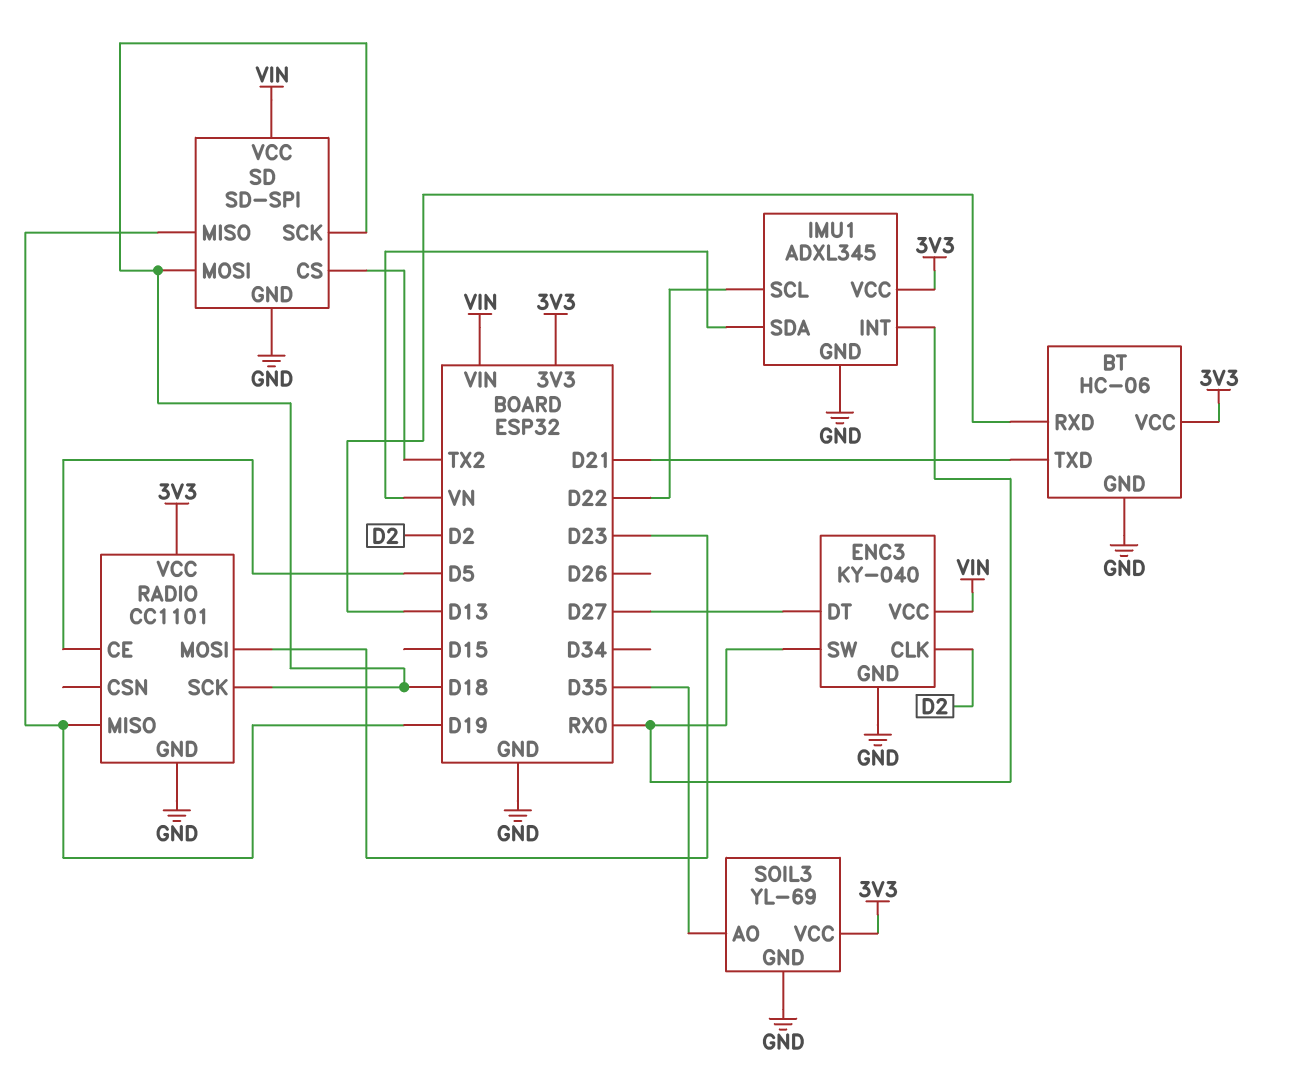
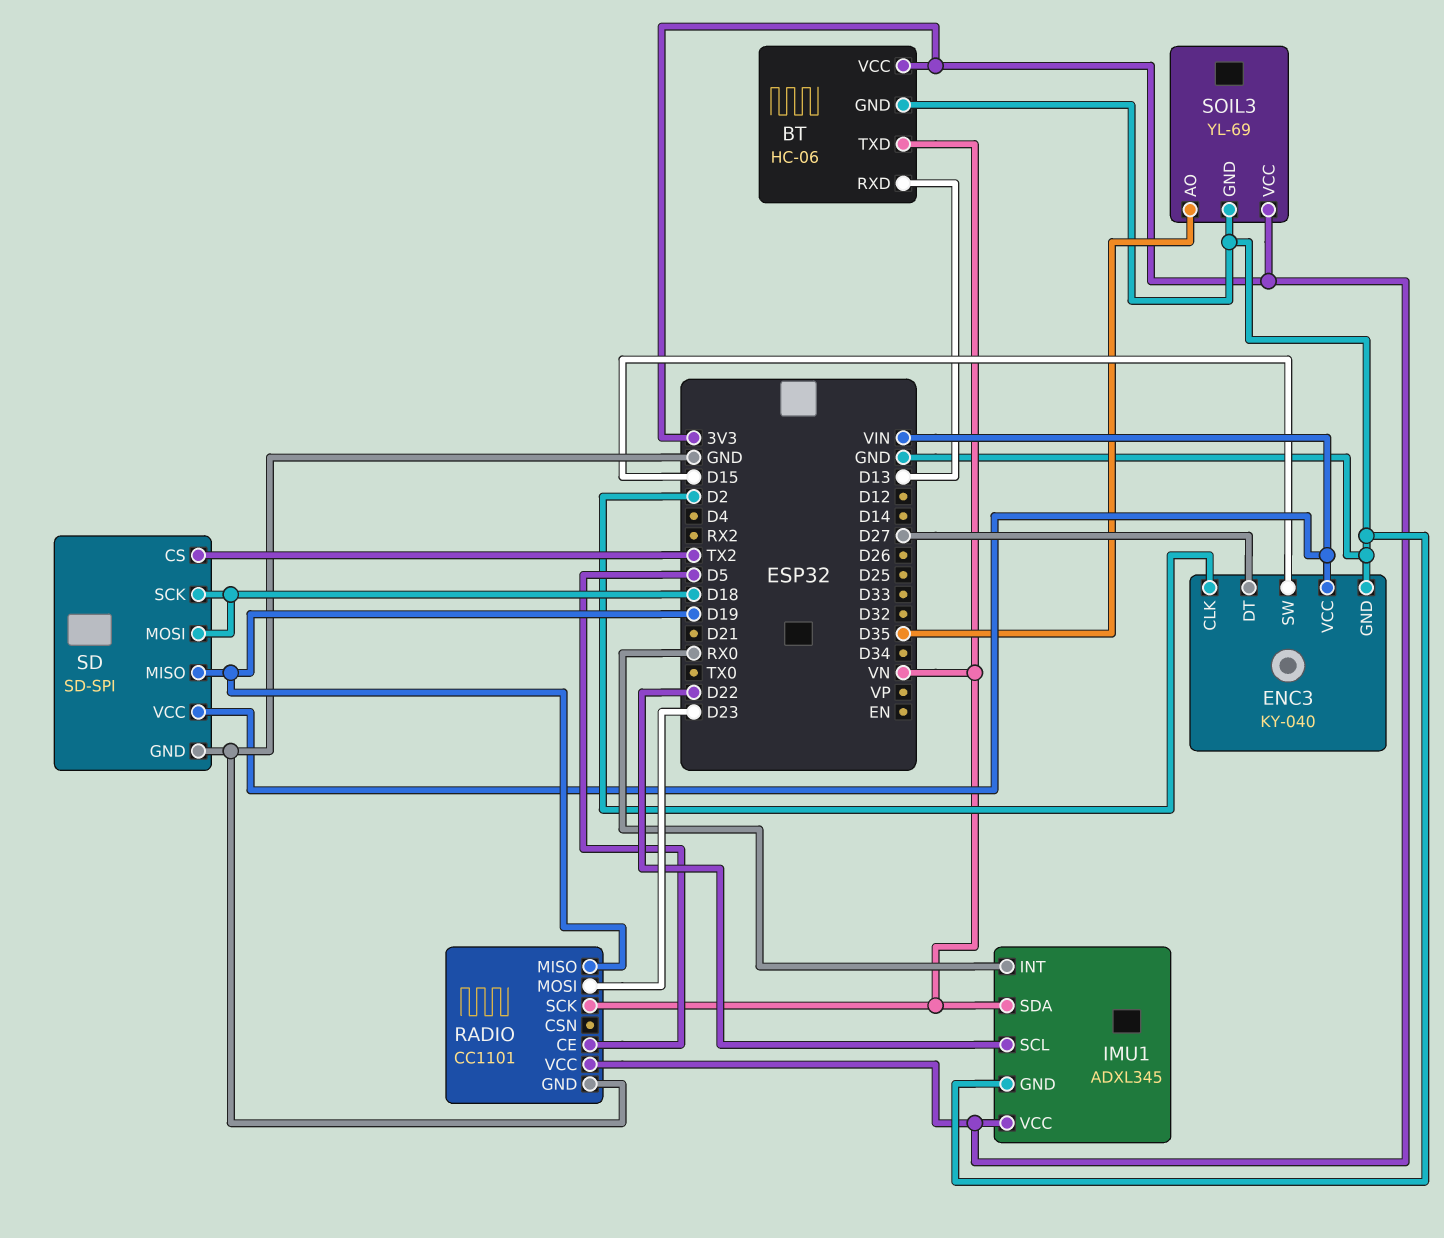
BT pin TXD: D21 -> VN
ENC3 pin SW: RX0 -> D15
RADIO pin SCK: D18 -> VN

